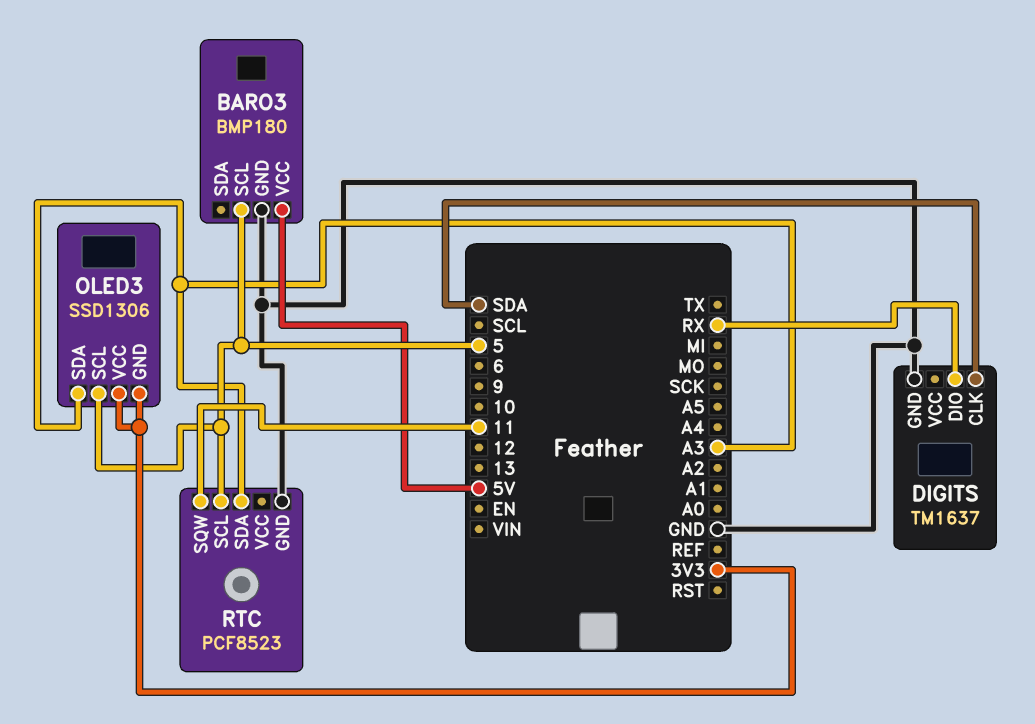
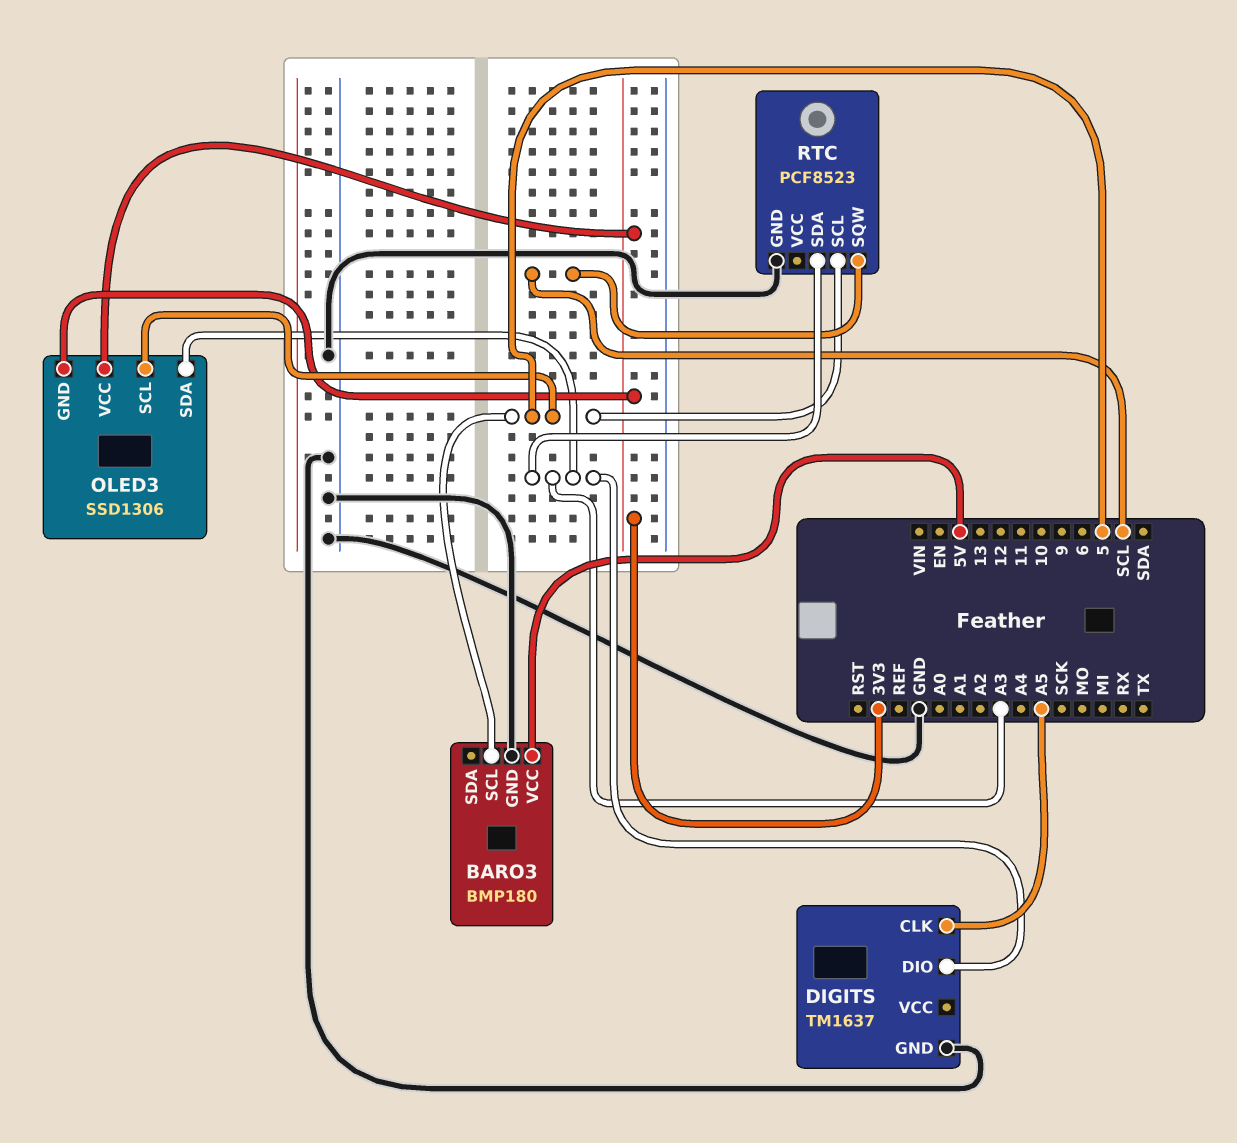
DIGITS pin CLK: SDA -> A5
DIGITS pin DIO: RX -> A3
RTC pin SQW: 11 -> SCL

